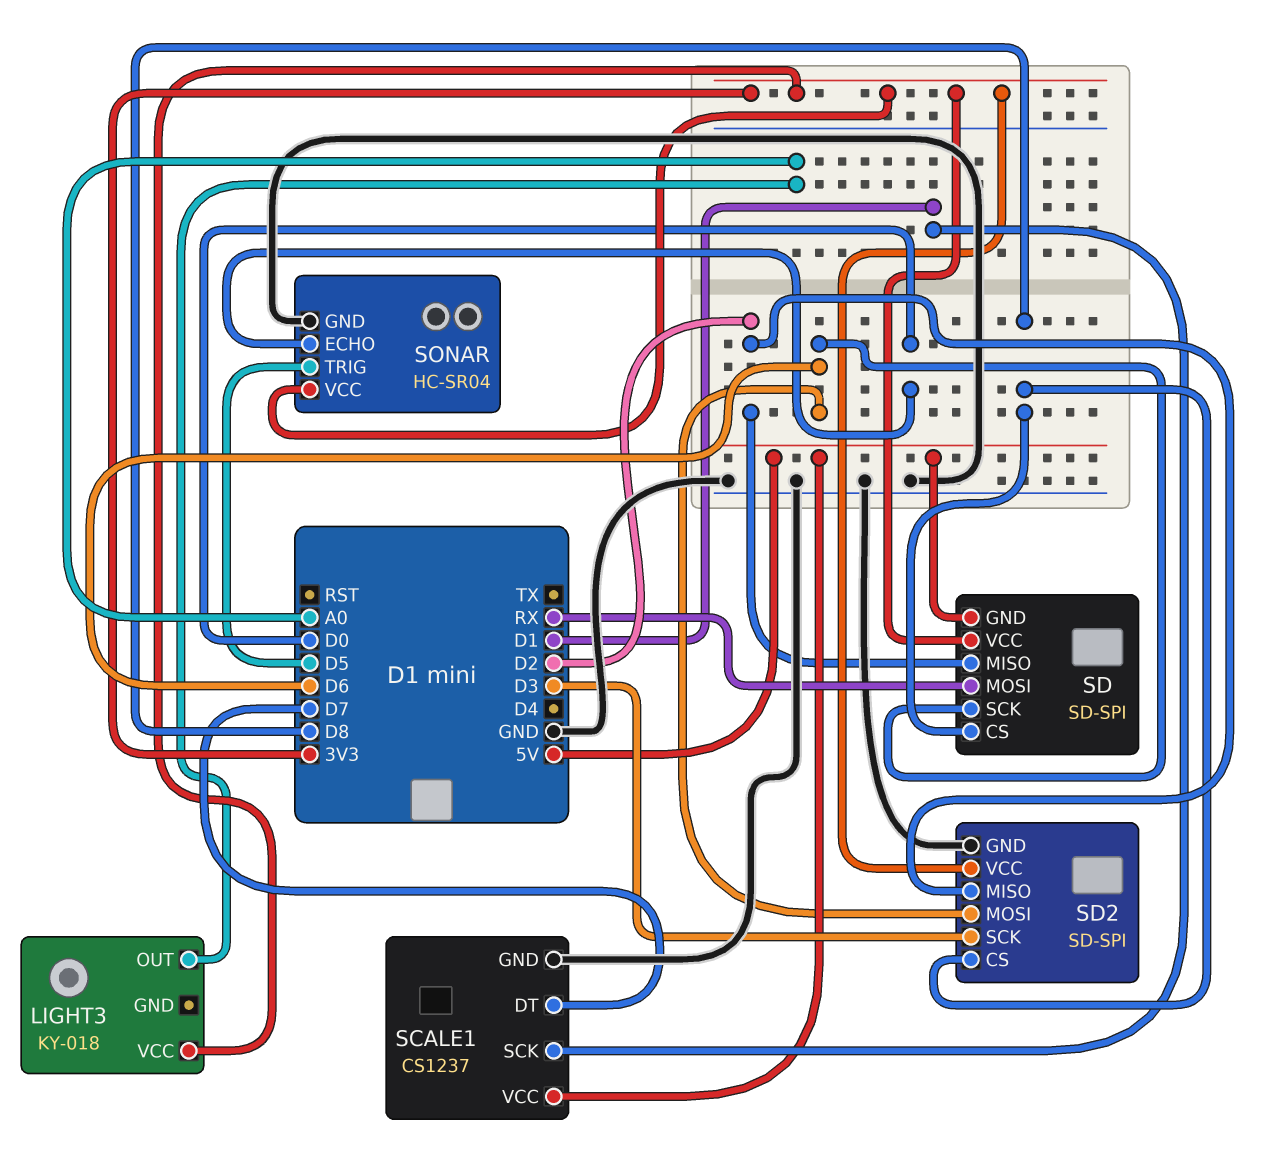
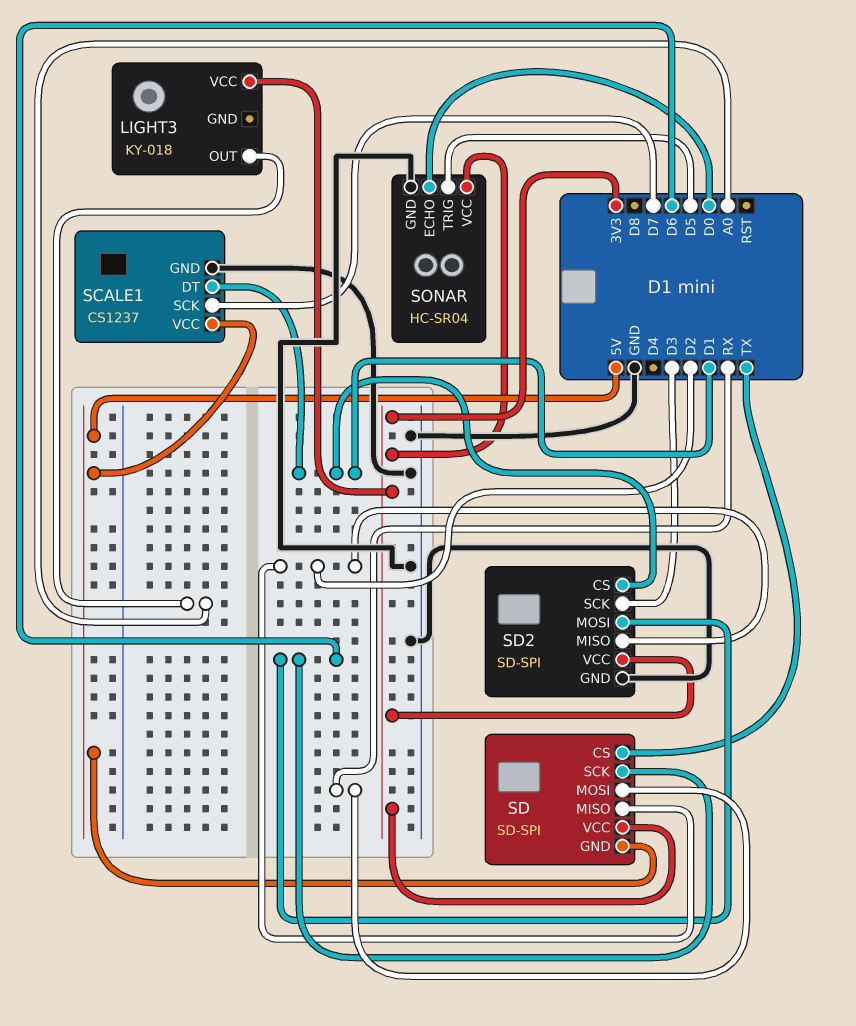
SCALE1 pin DT: D7 -> D1
SCALE1 pin SCK: D1 -> D7
SD pin CS: D8 -> TX
SD2 pin CS: D8 -> D1

